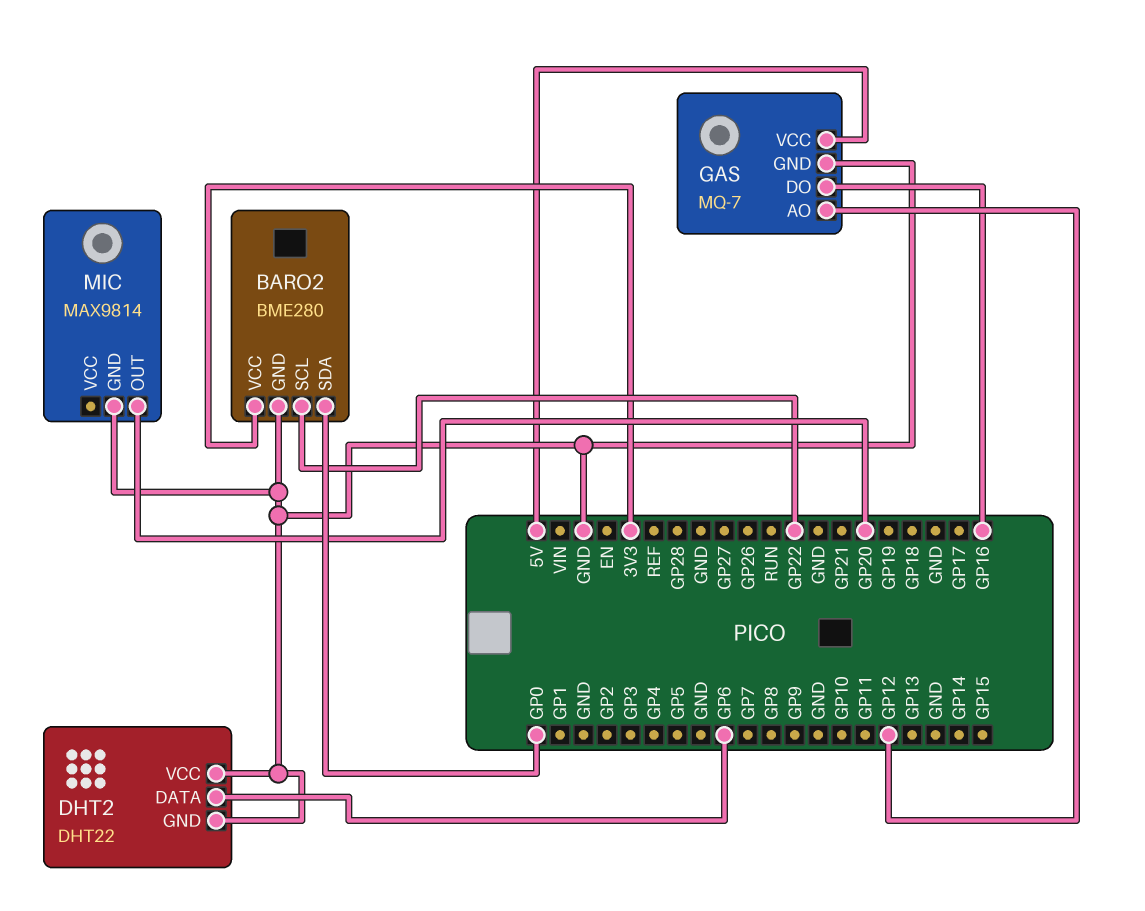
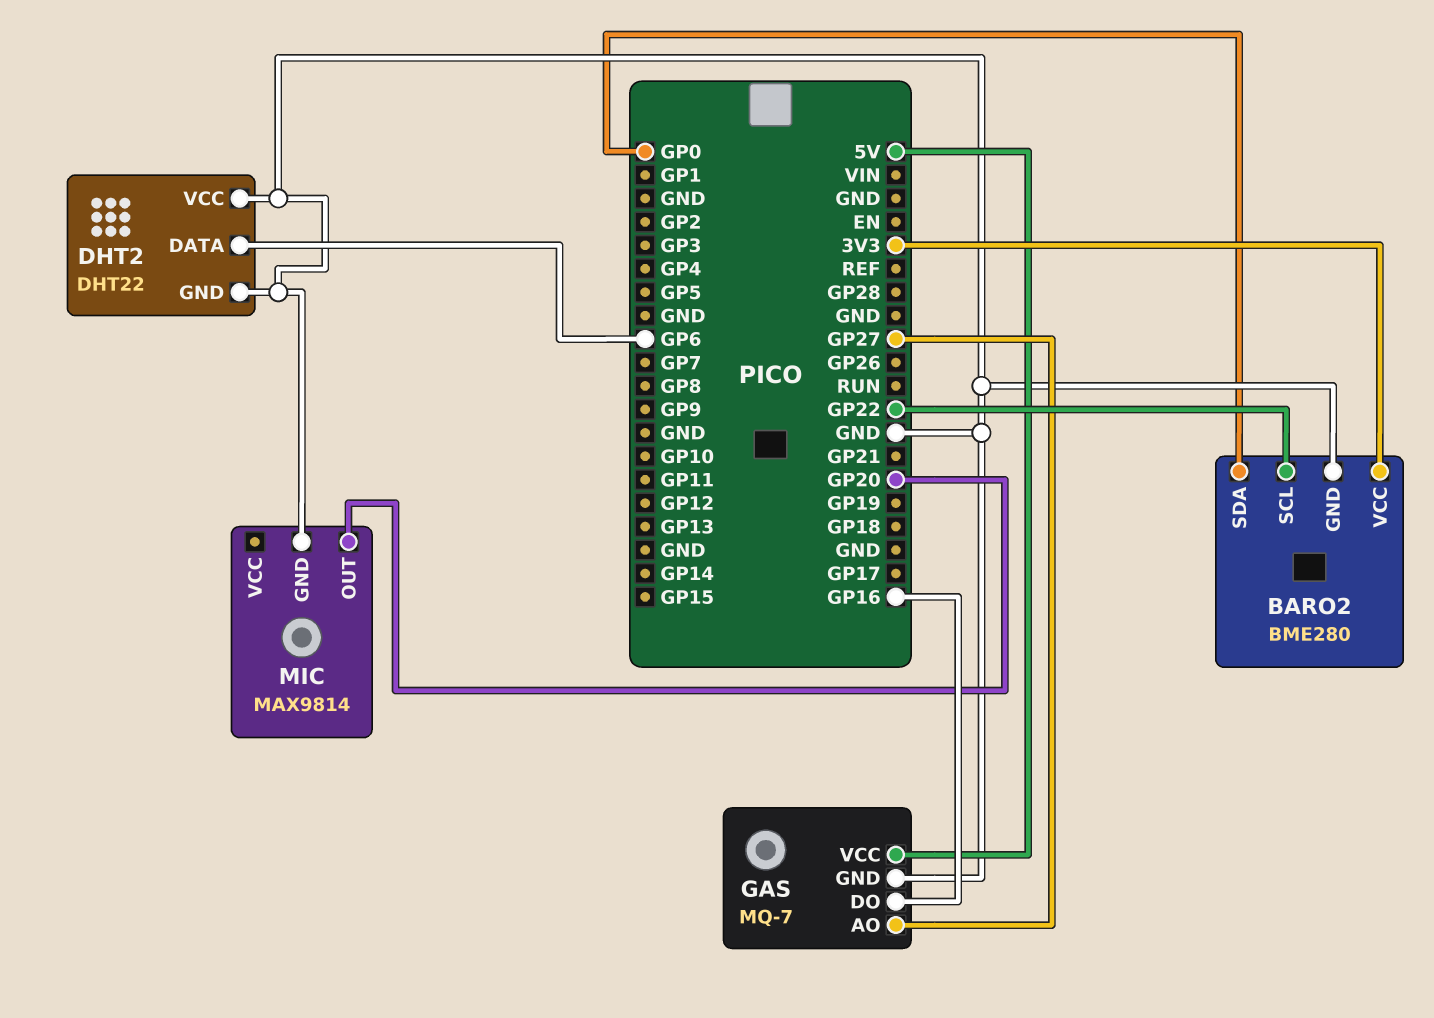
GAS pin AO: GP12 -> GP27

